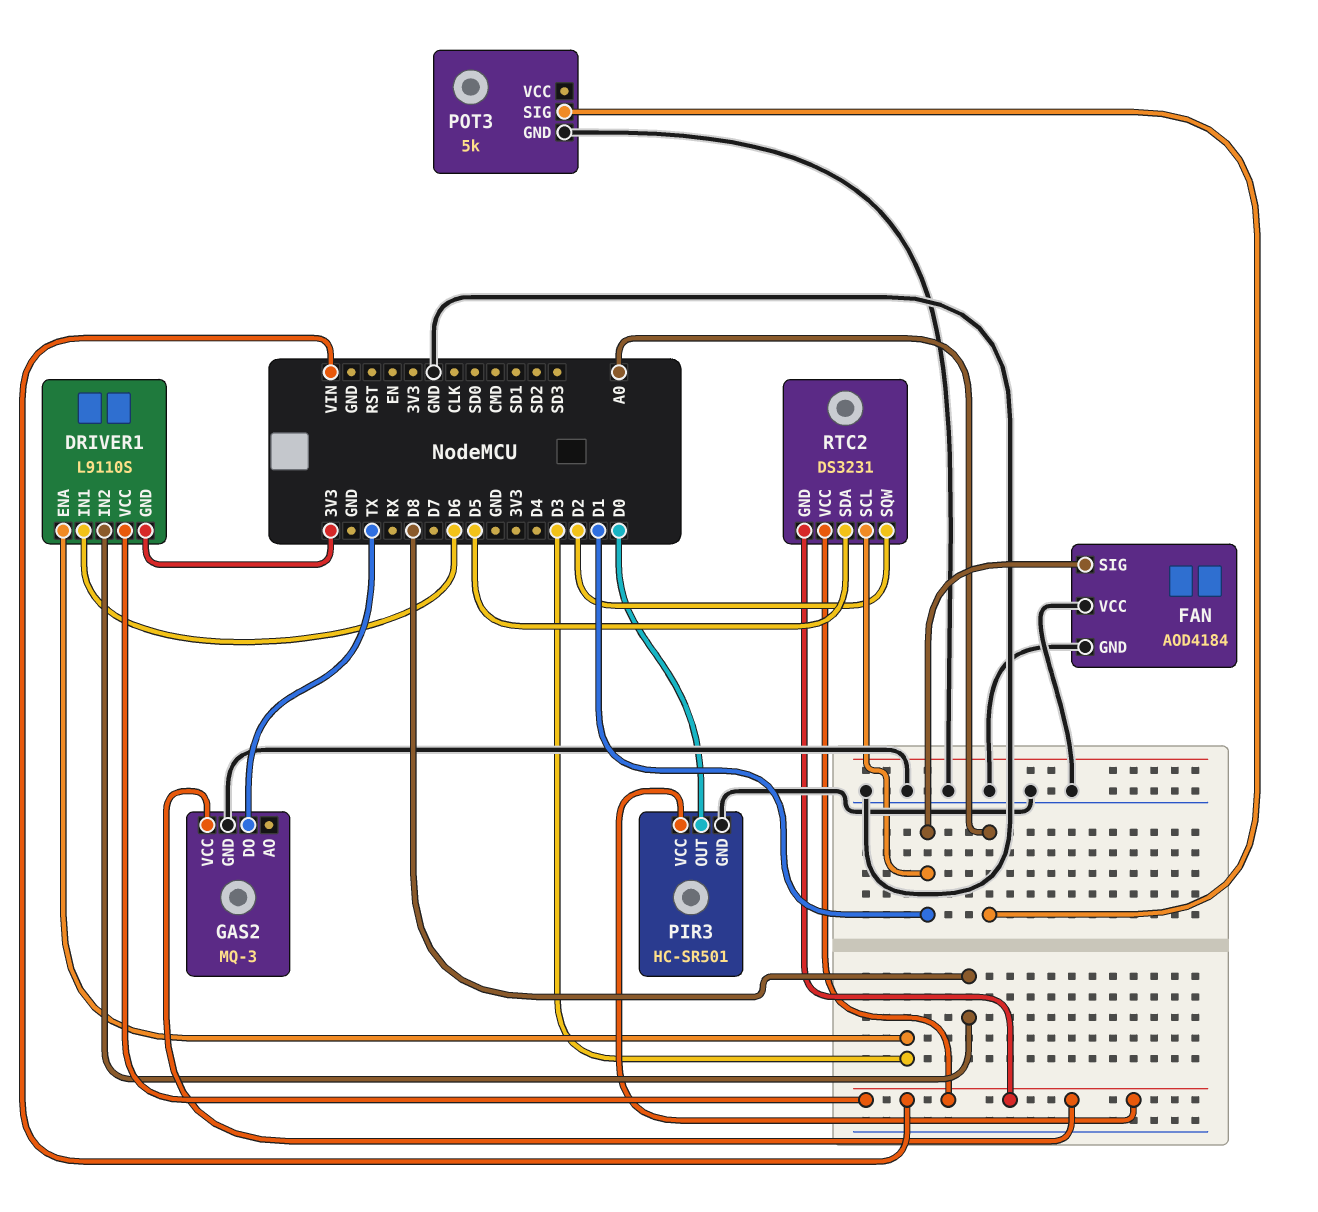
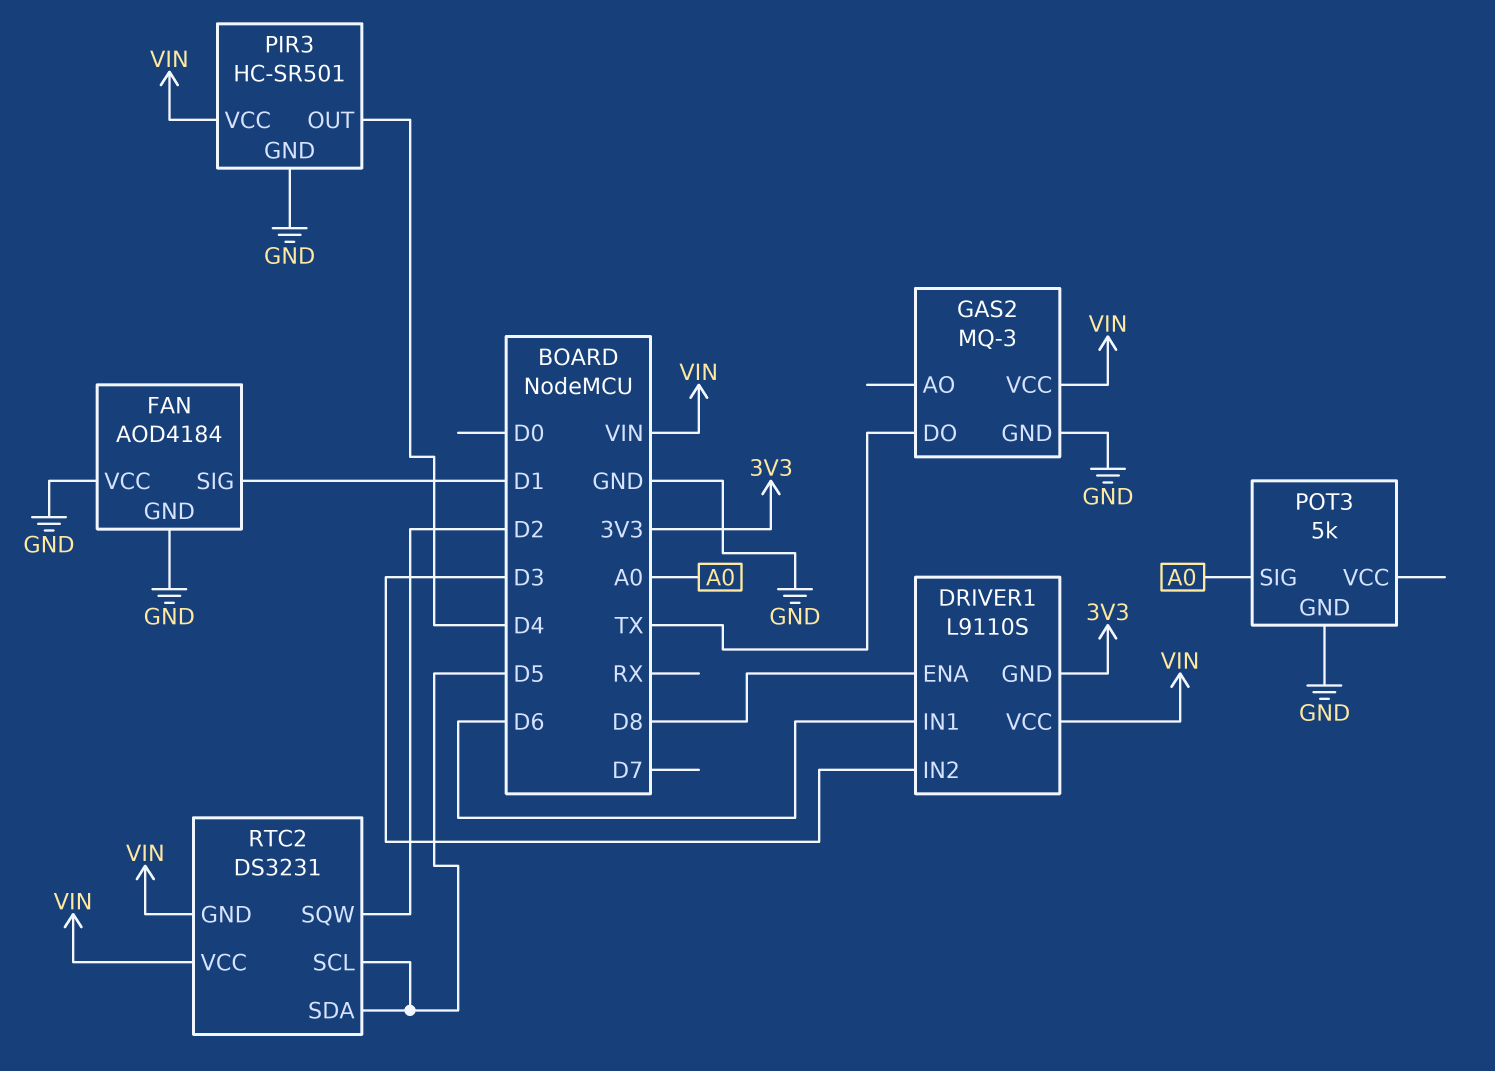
DRIVER1 pin ENA: D3 -> D8
DRIVER1 pin IN2: D8 -> D3
PIR3 pin OUT: D0 -> D4
RTC2 pin SCL: D1 -> D5

